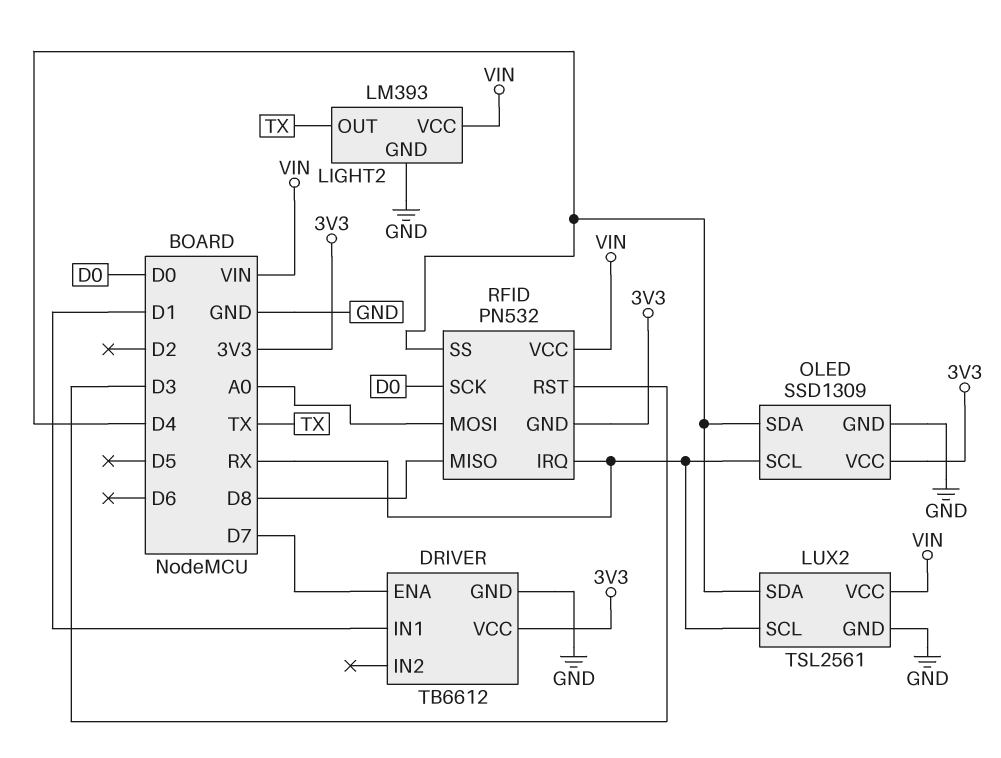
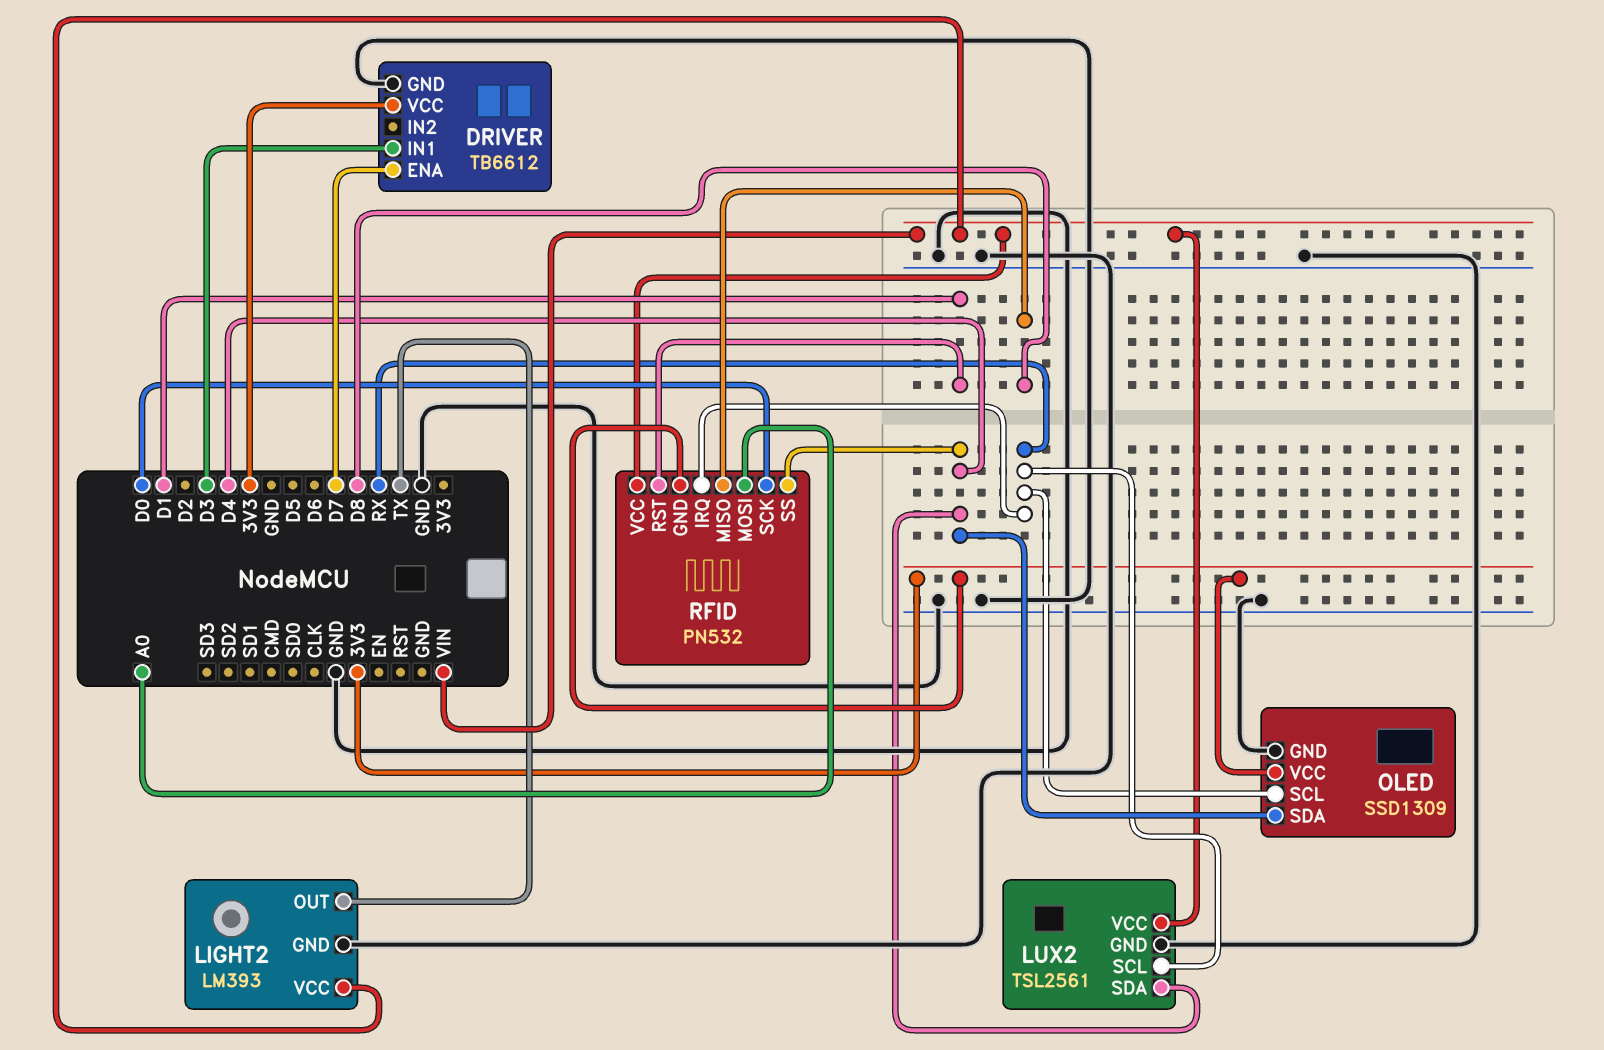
DRIVER pin IN1: D1 -> D3
RFID pin RST: D3 -> D1

